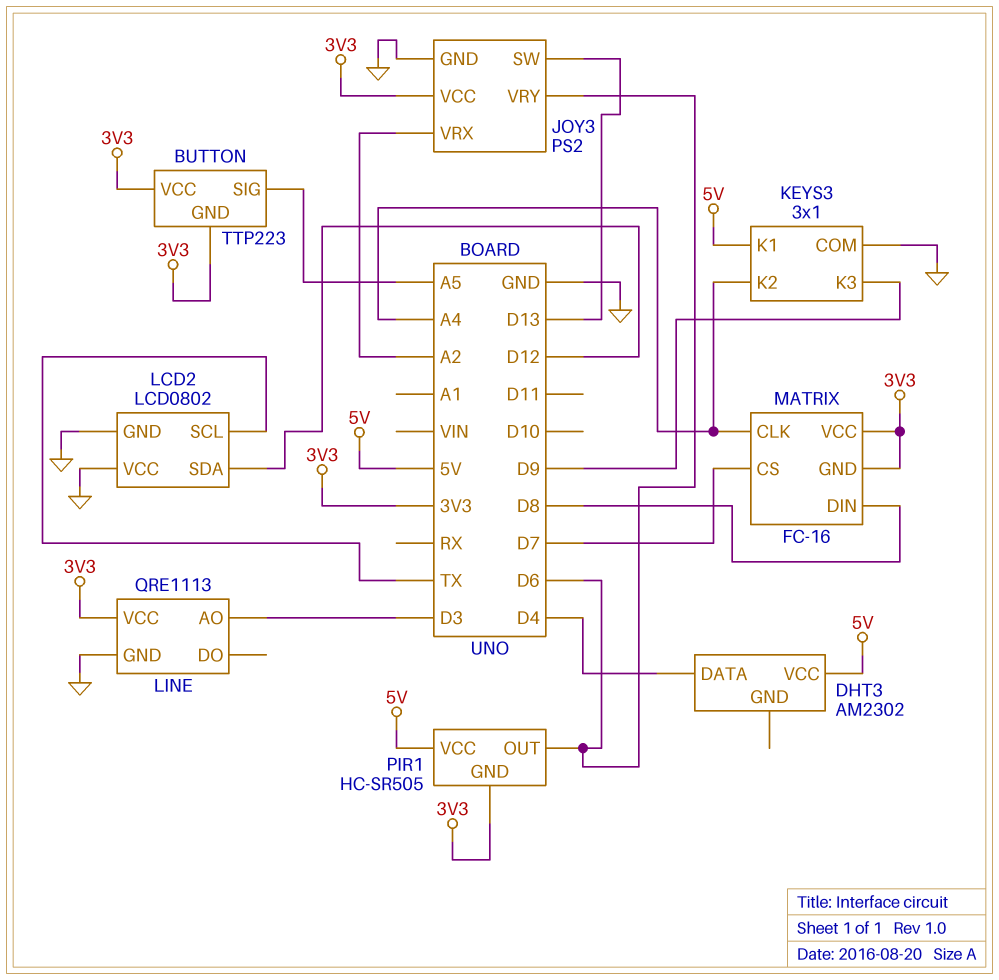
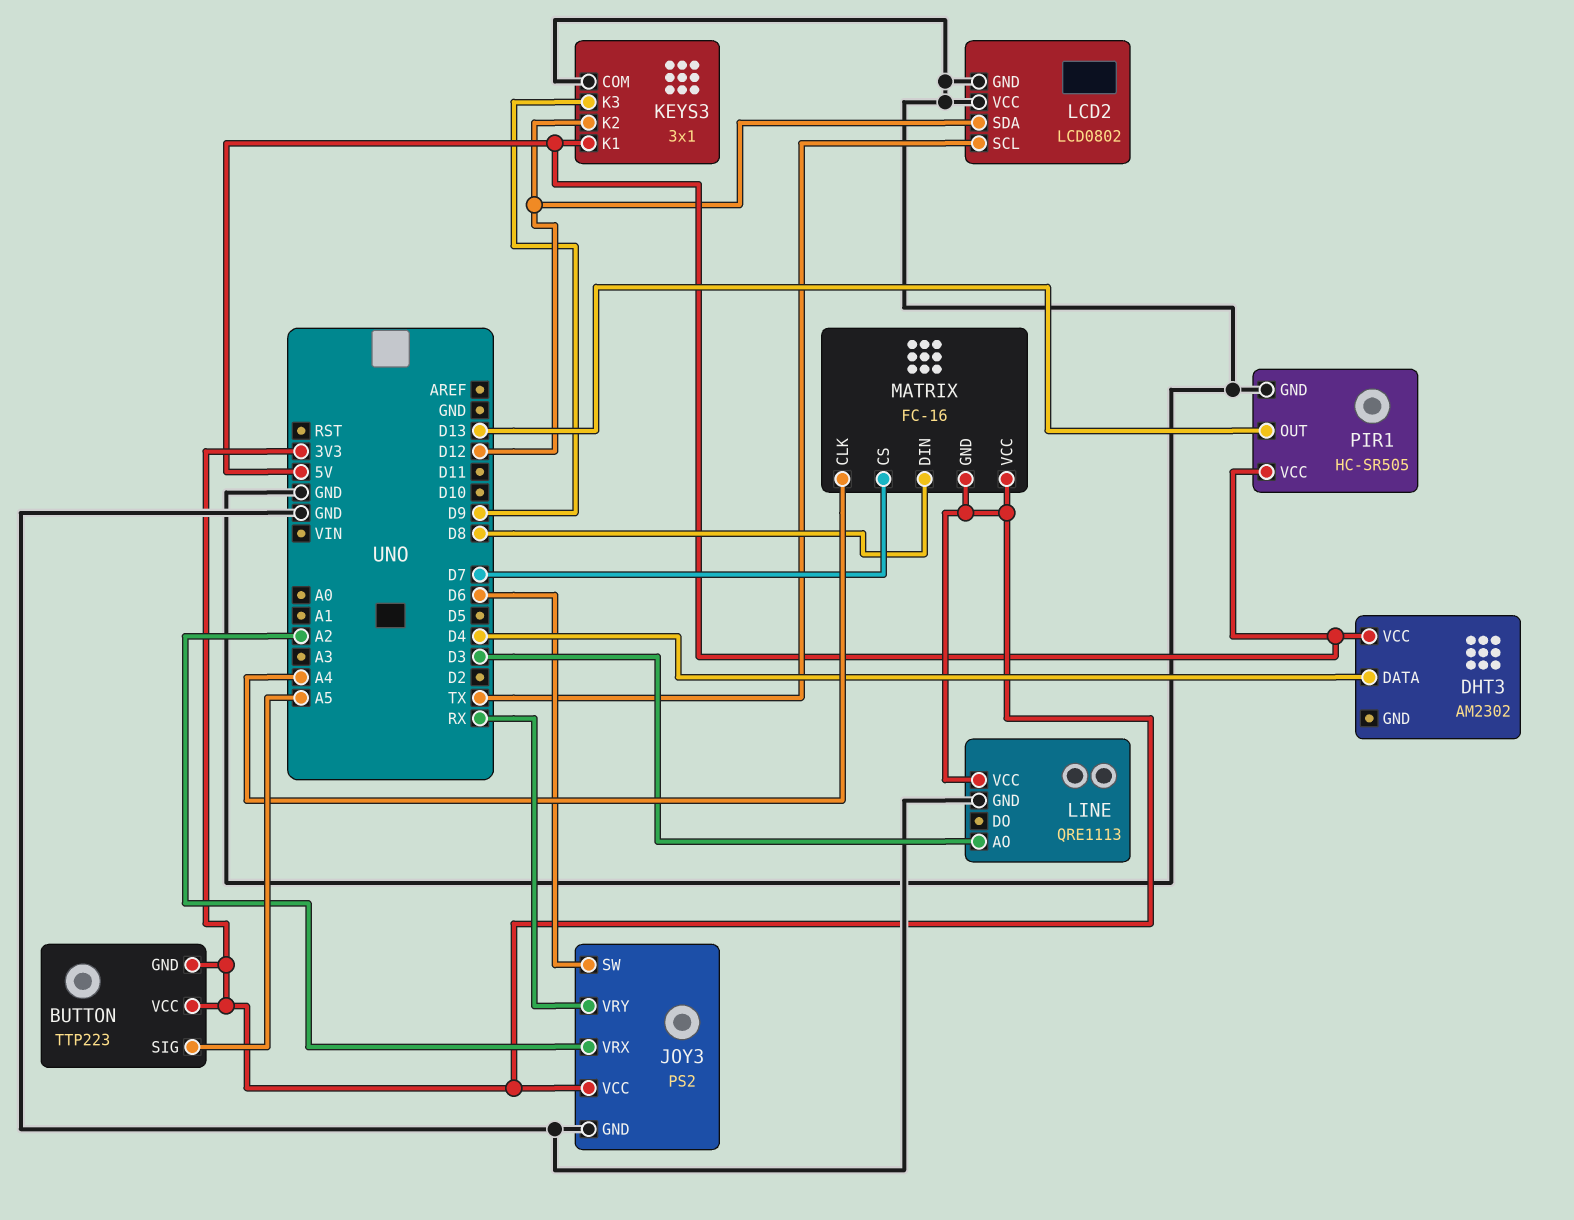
JOY3 pin SW: D13 -> D6
JOY3 pin VRY: D6 -> RX
KEYS3 pin K2: A4 -> D12
PIR1 pin GND: 3V3 -> GND
PIR1 pin OUT: D6 -> D13

